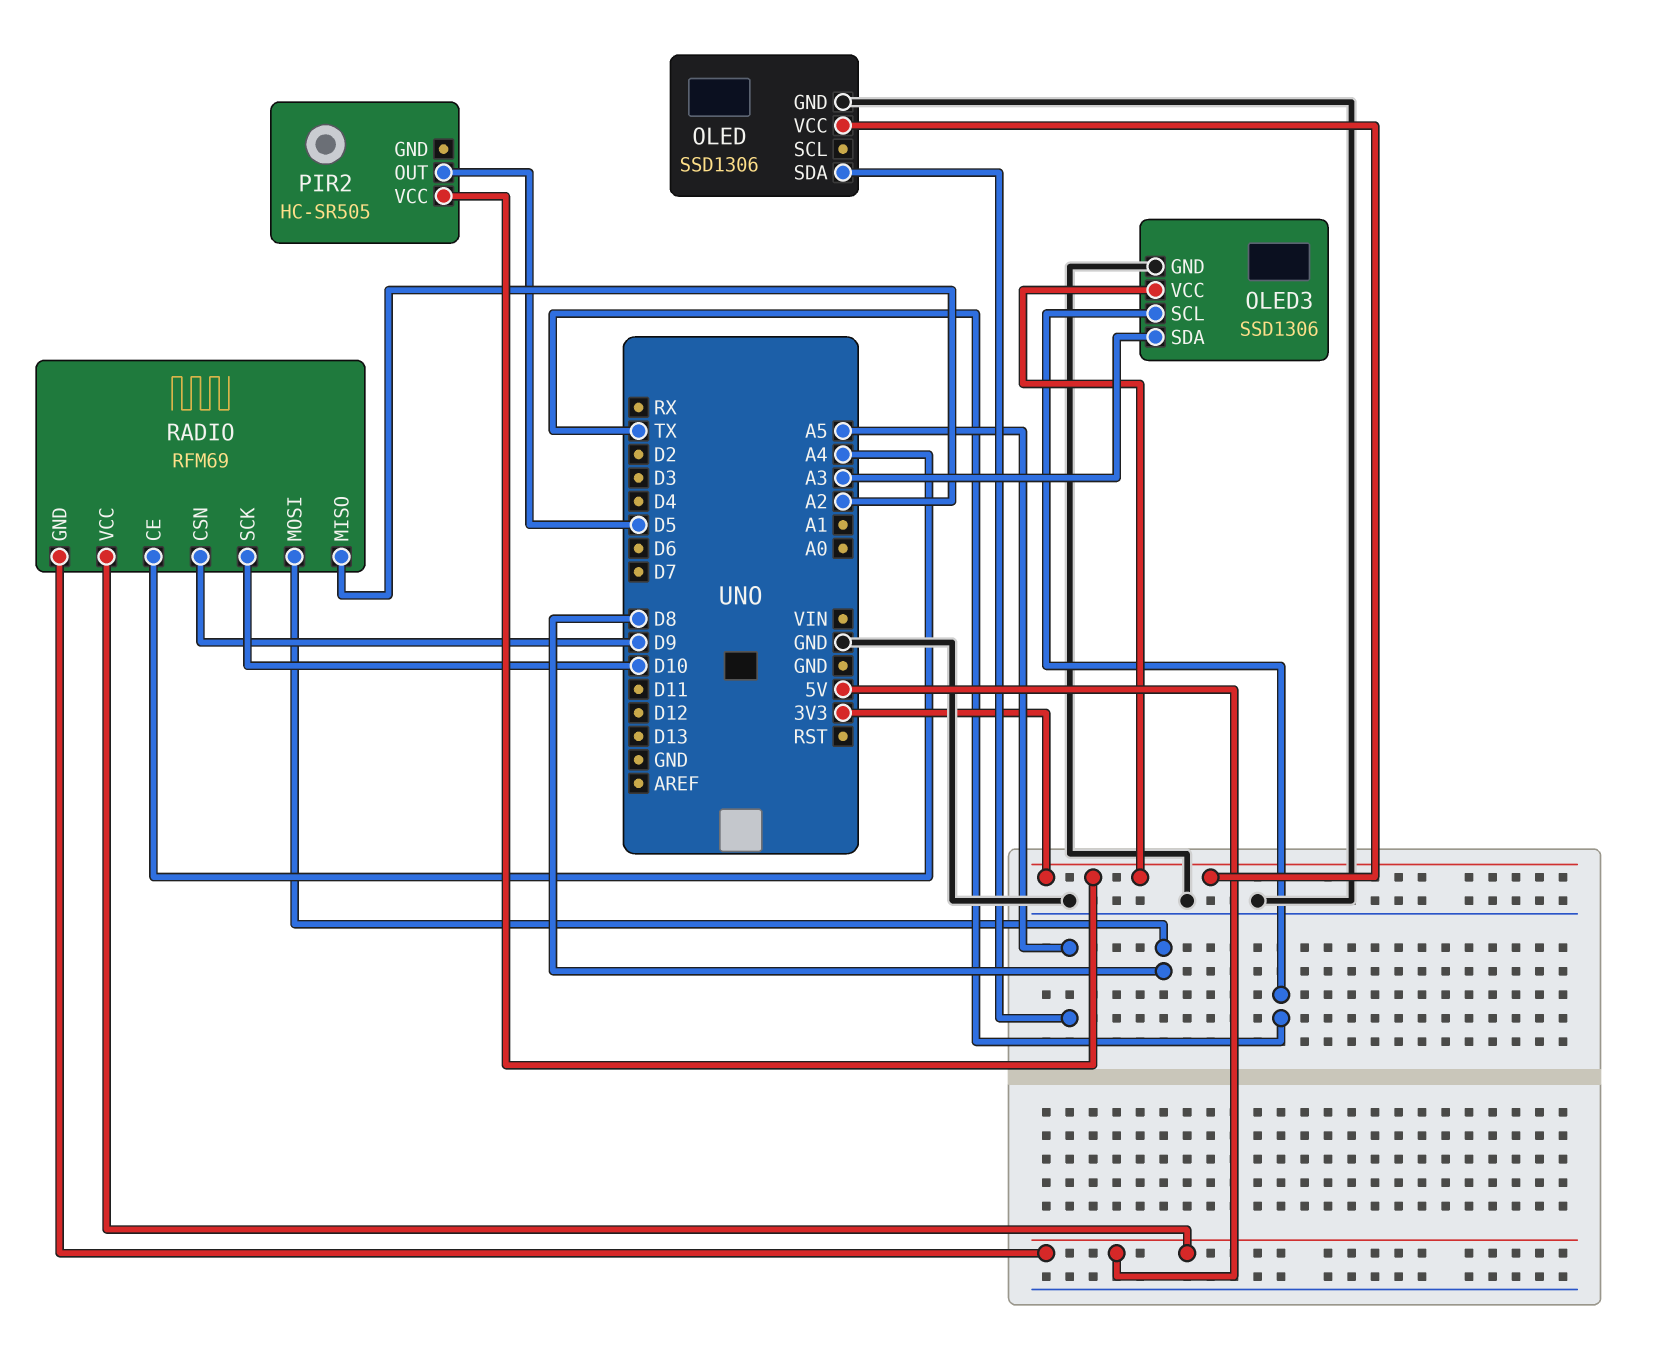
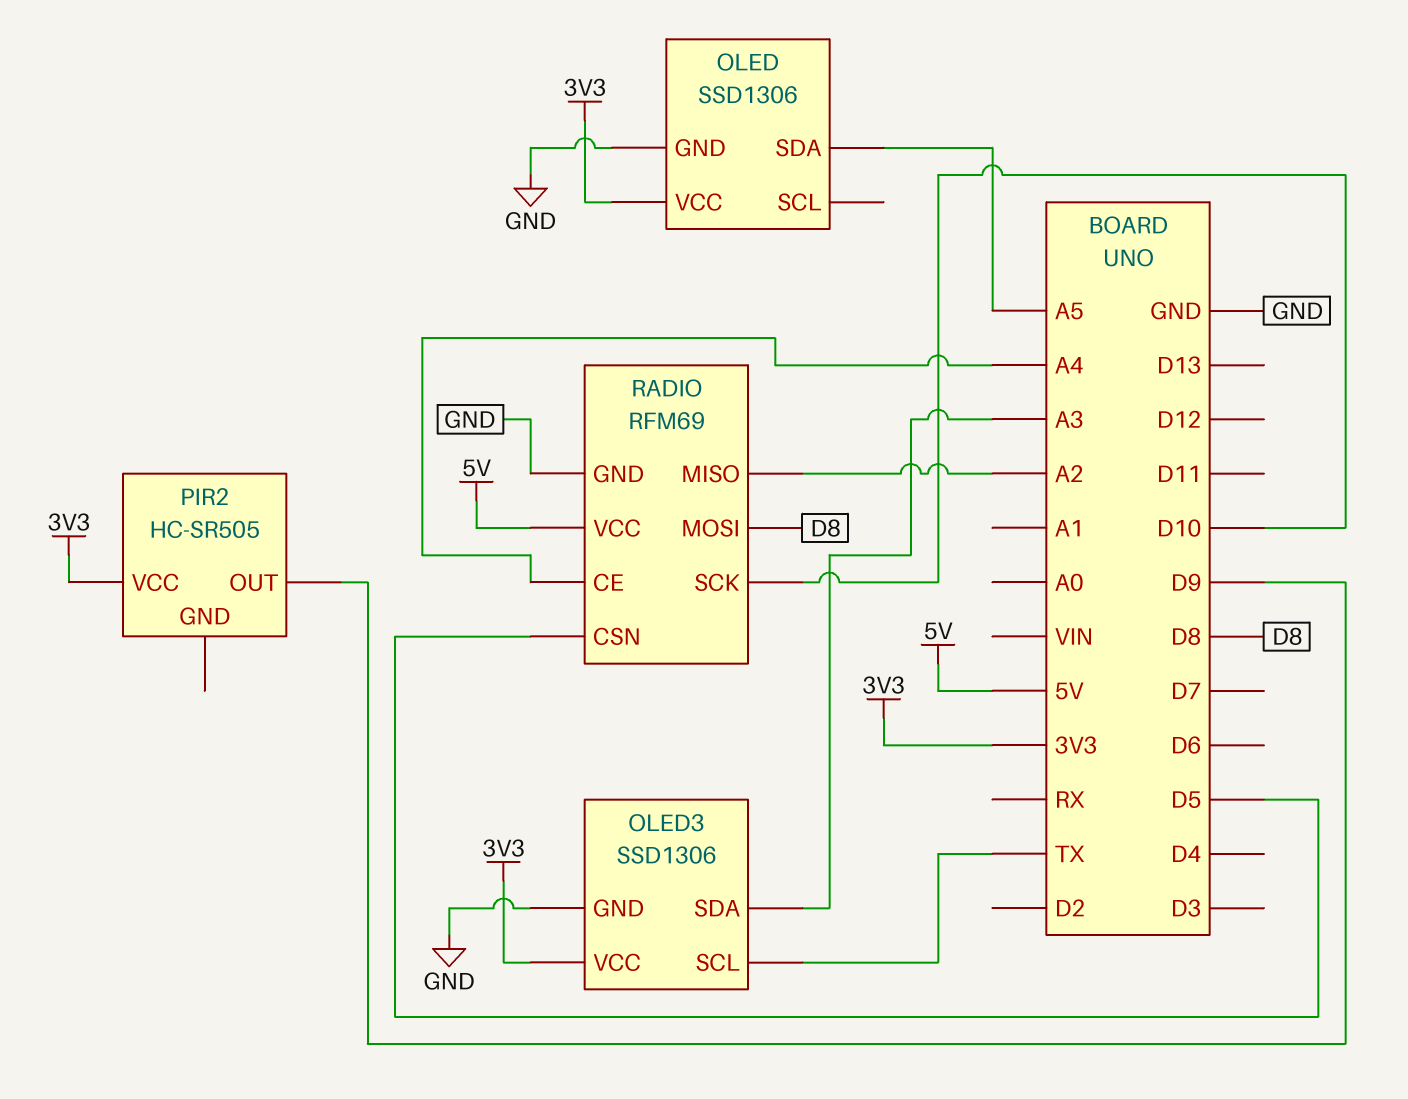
PIR2 pin OUT: D5 -> D9
RADIO pin CSN: D9 -> D5
RADIO pin GND: 5V -> GND

